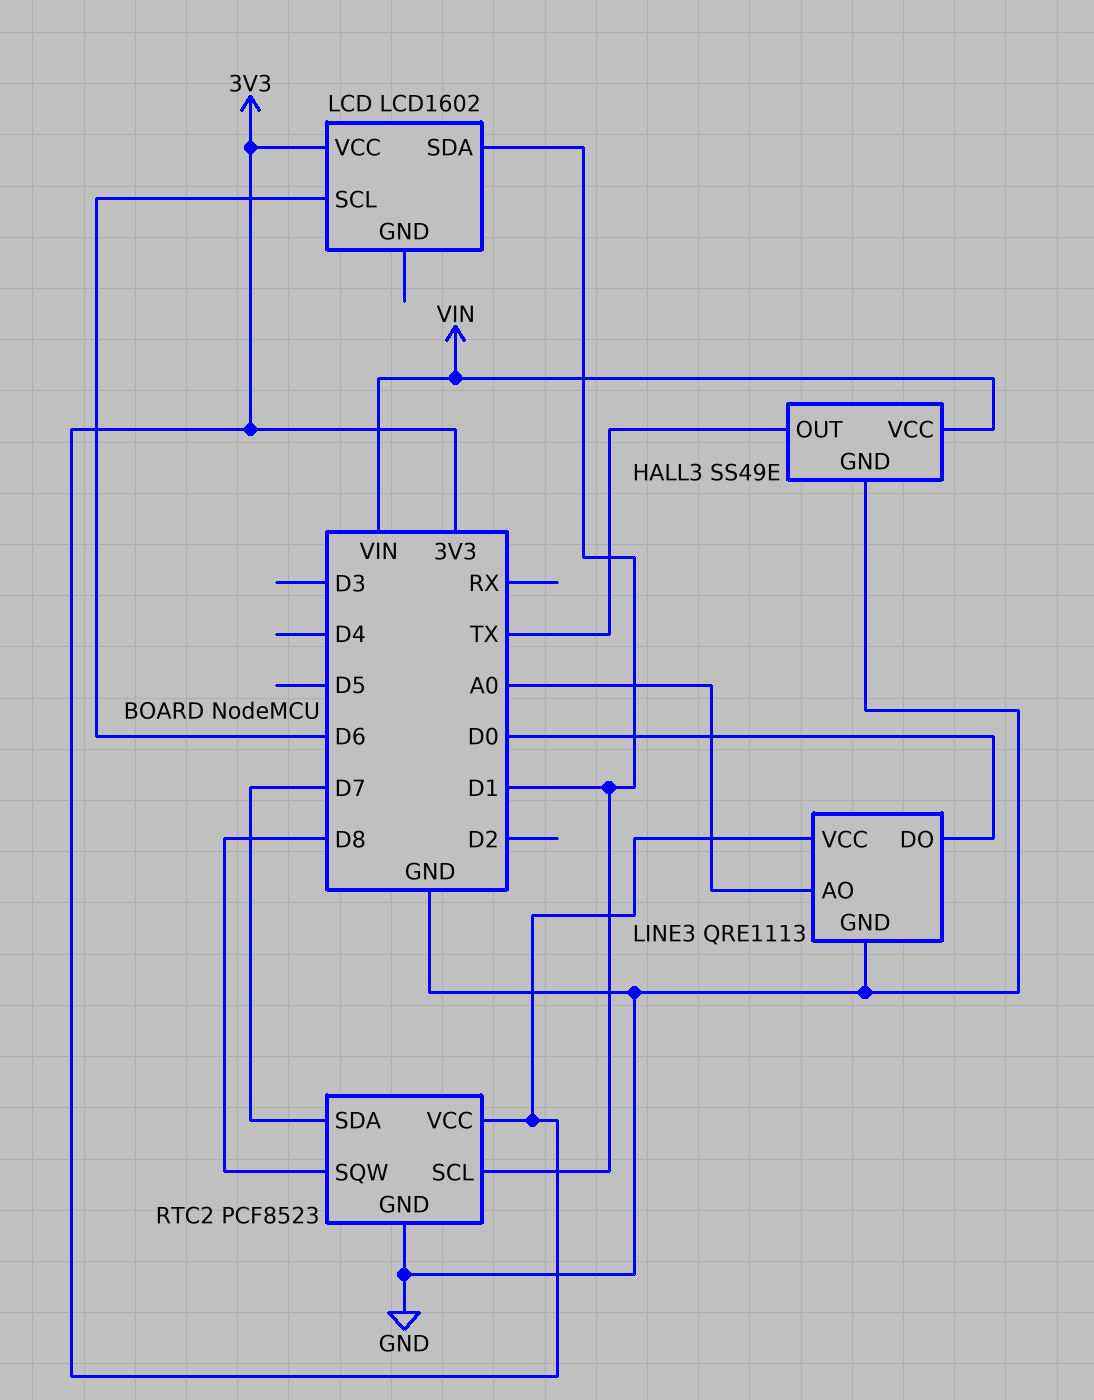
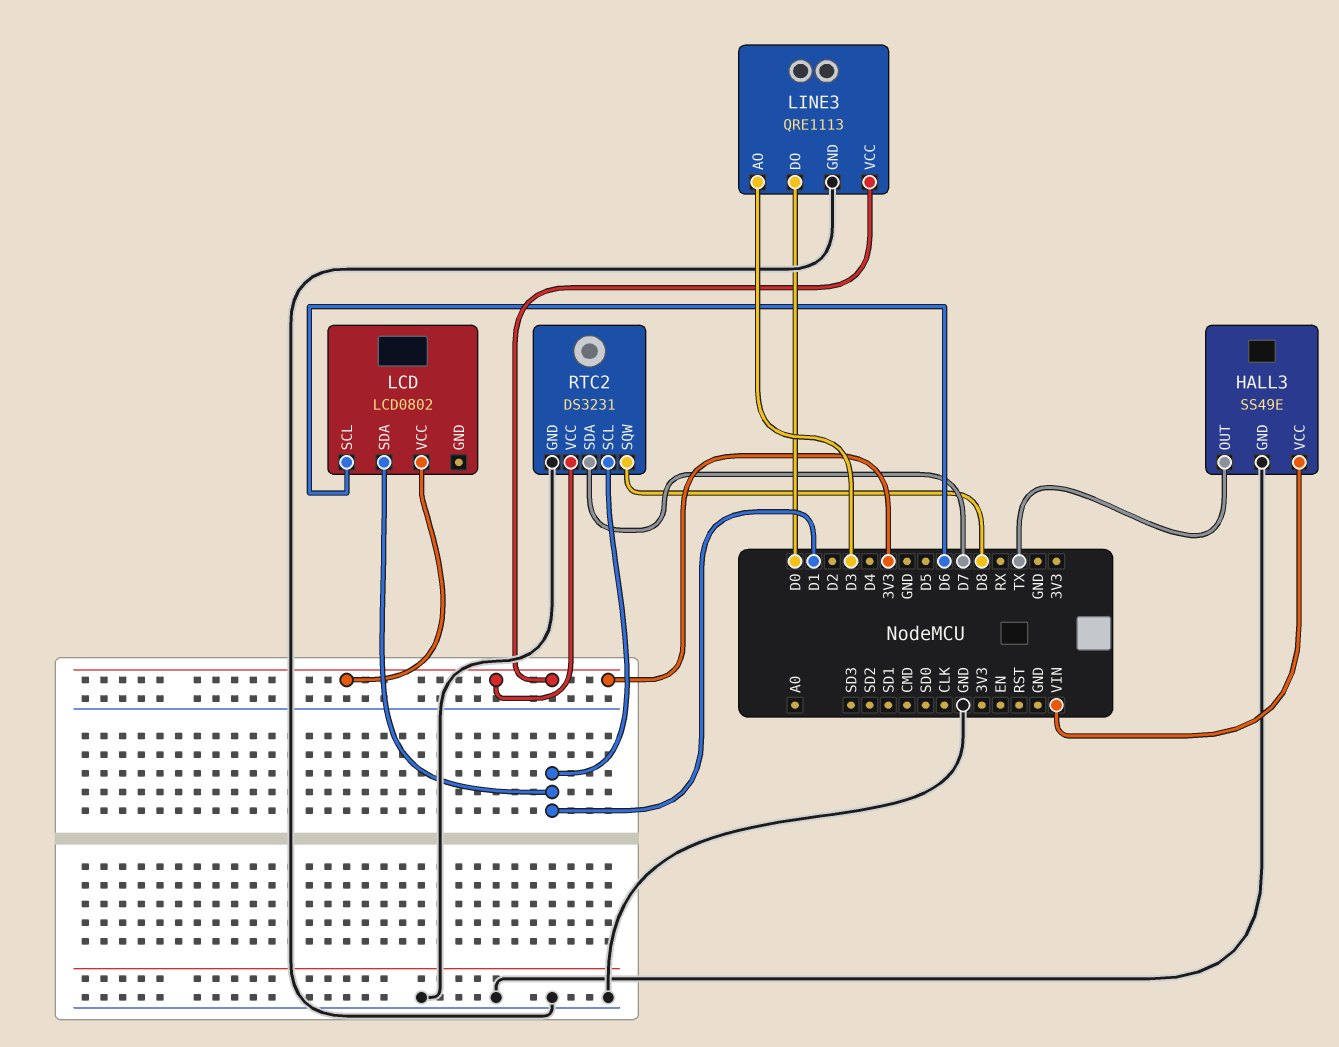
LCD: LCD1602 -> LCD0802
LINE3 pin AO: A0 -> D3
RTC2: PCF8523 -> DS3231

